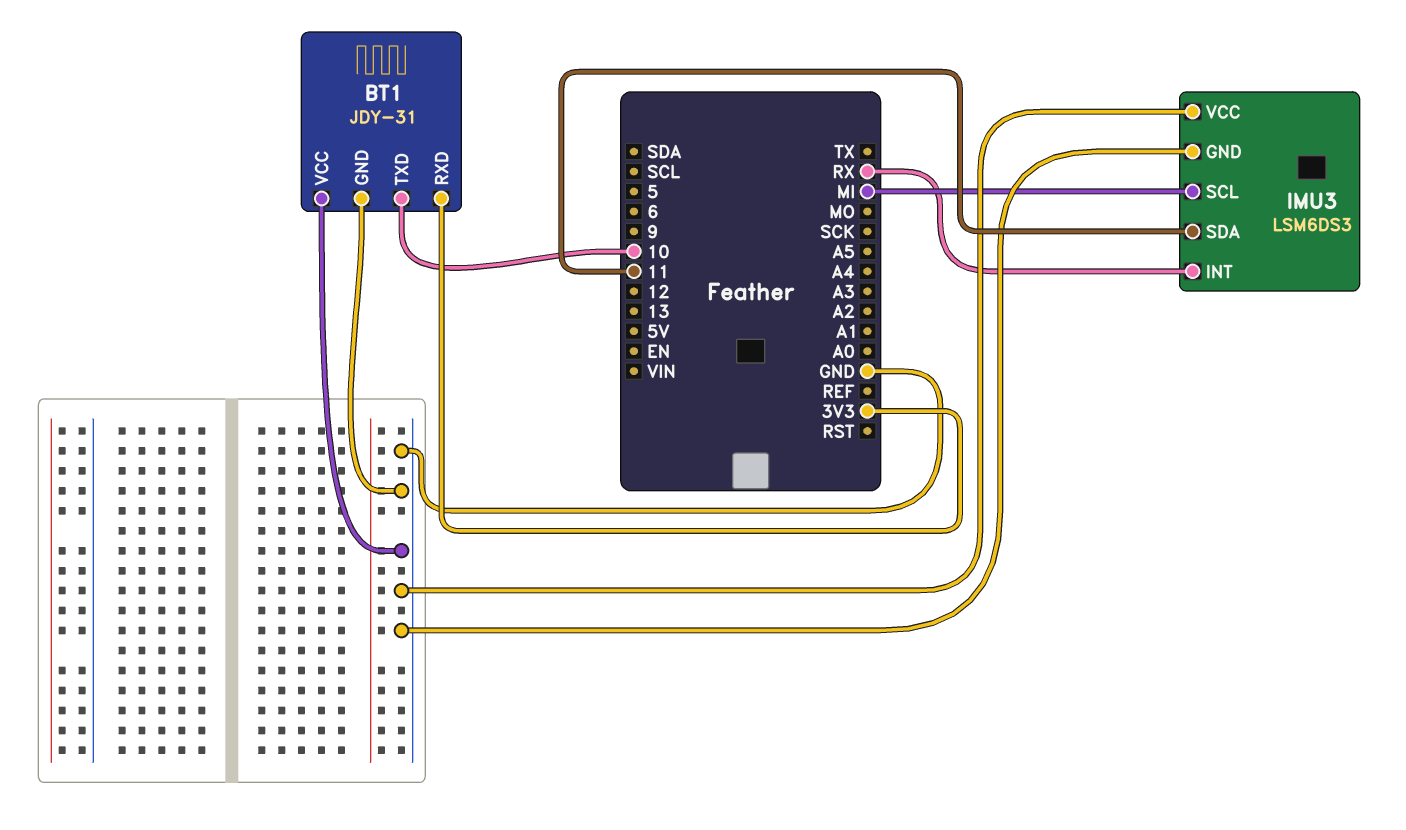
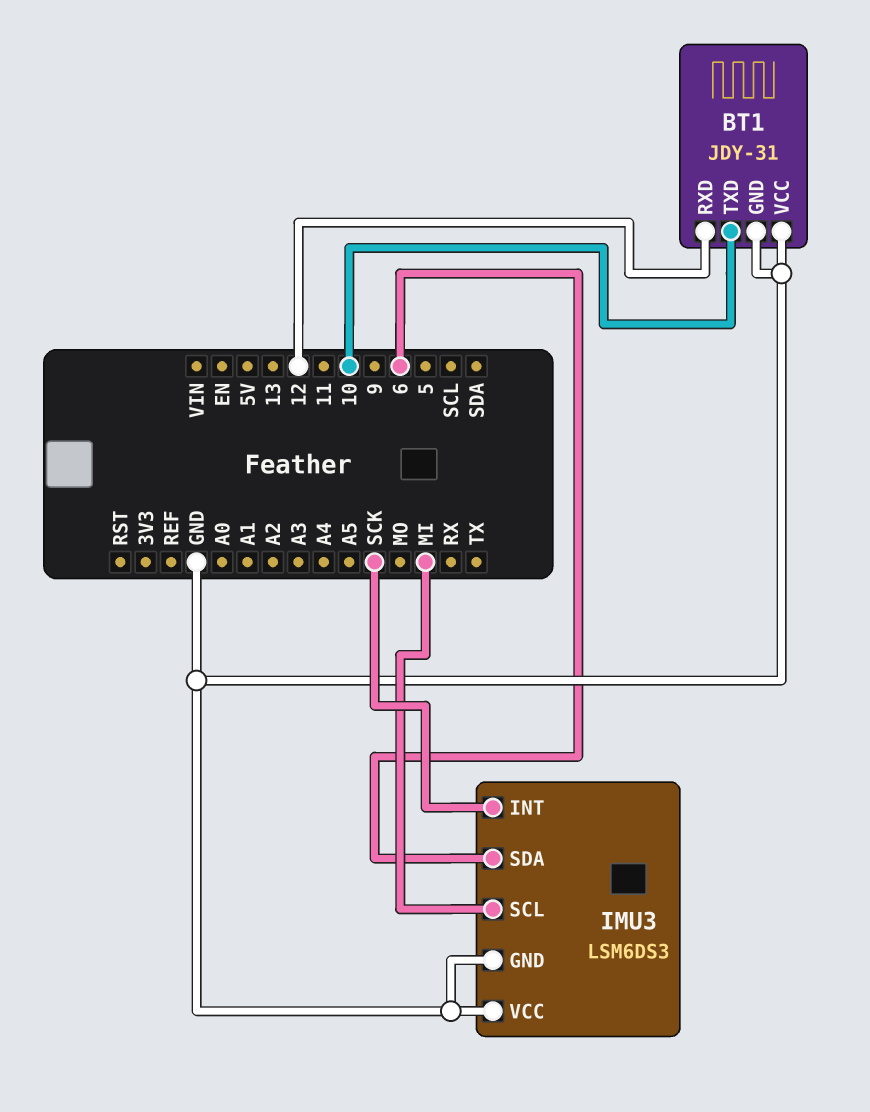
BT1 pin RXD: 3V3 -> 12
IMU3 pin INT: RX -> SCK
IMU3 pin SDA: 11 -> 6

